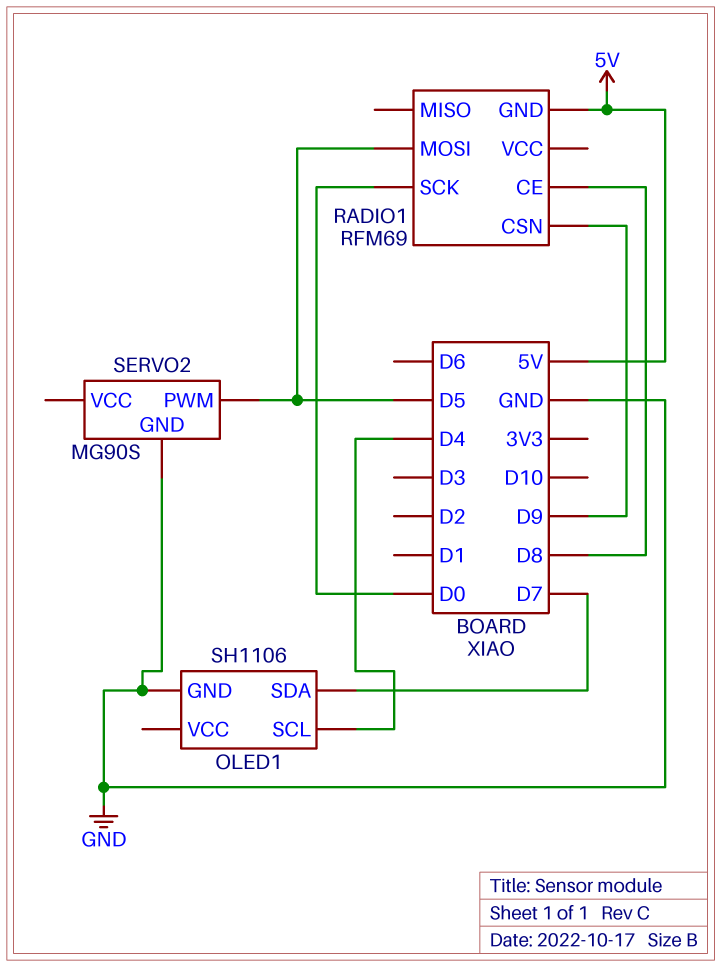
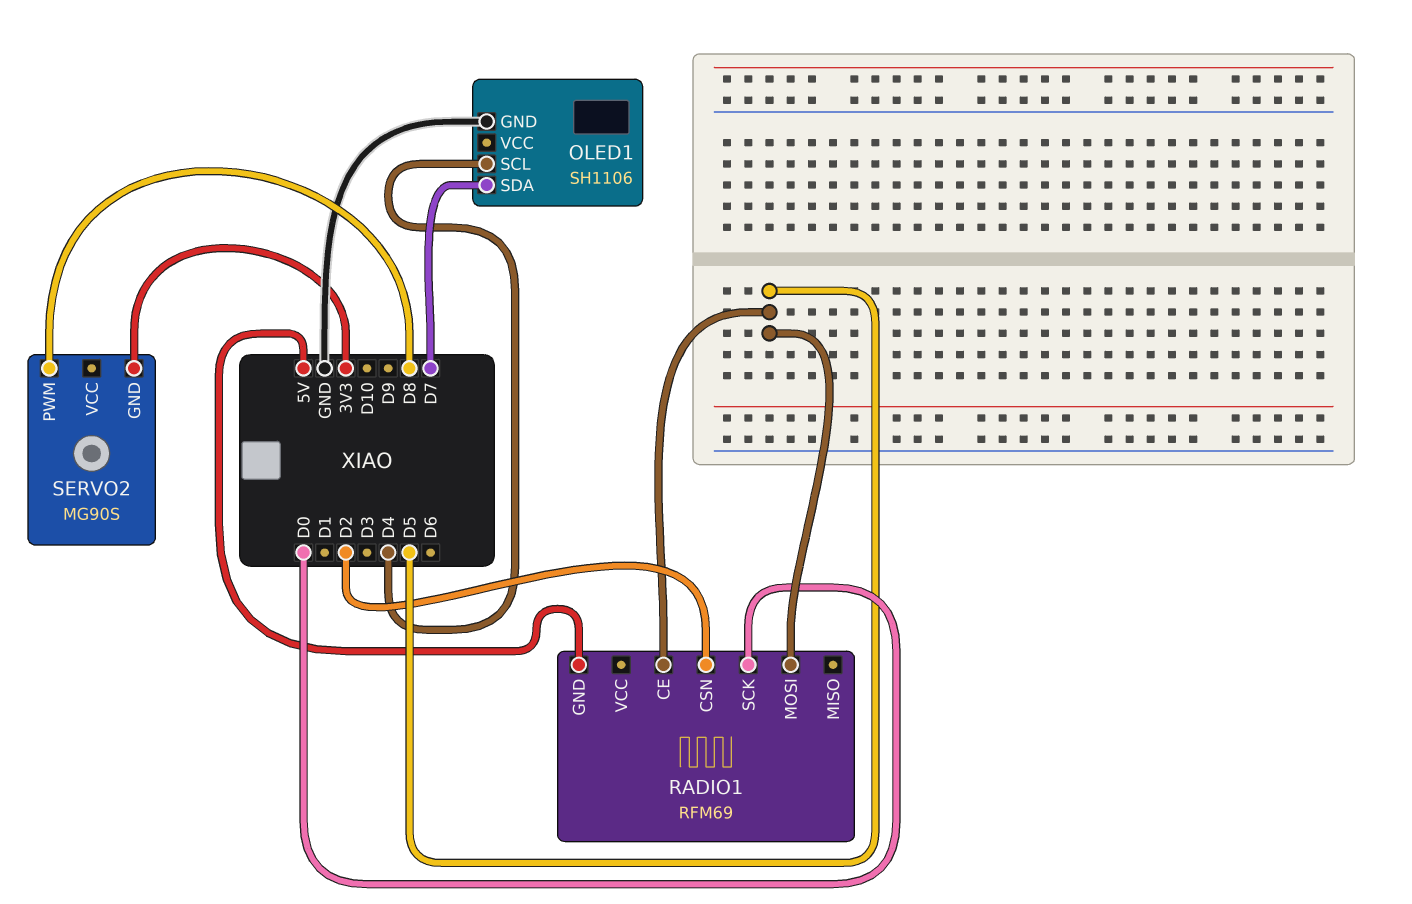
RADIO1 pin CE: D8 -> D5
RADIO1 pin CSN: D9 -> D2
SERVO2 pin GND: GND -> 3V3
SERVO2 pin PWM: D5 -> D8

